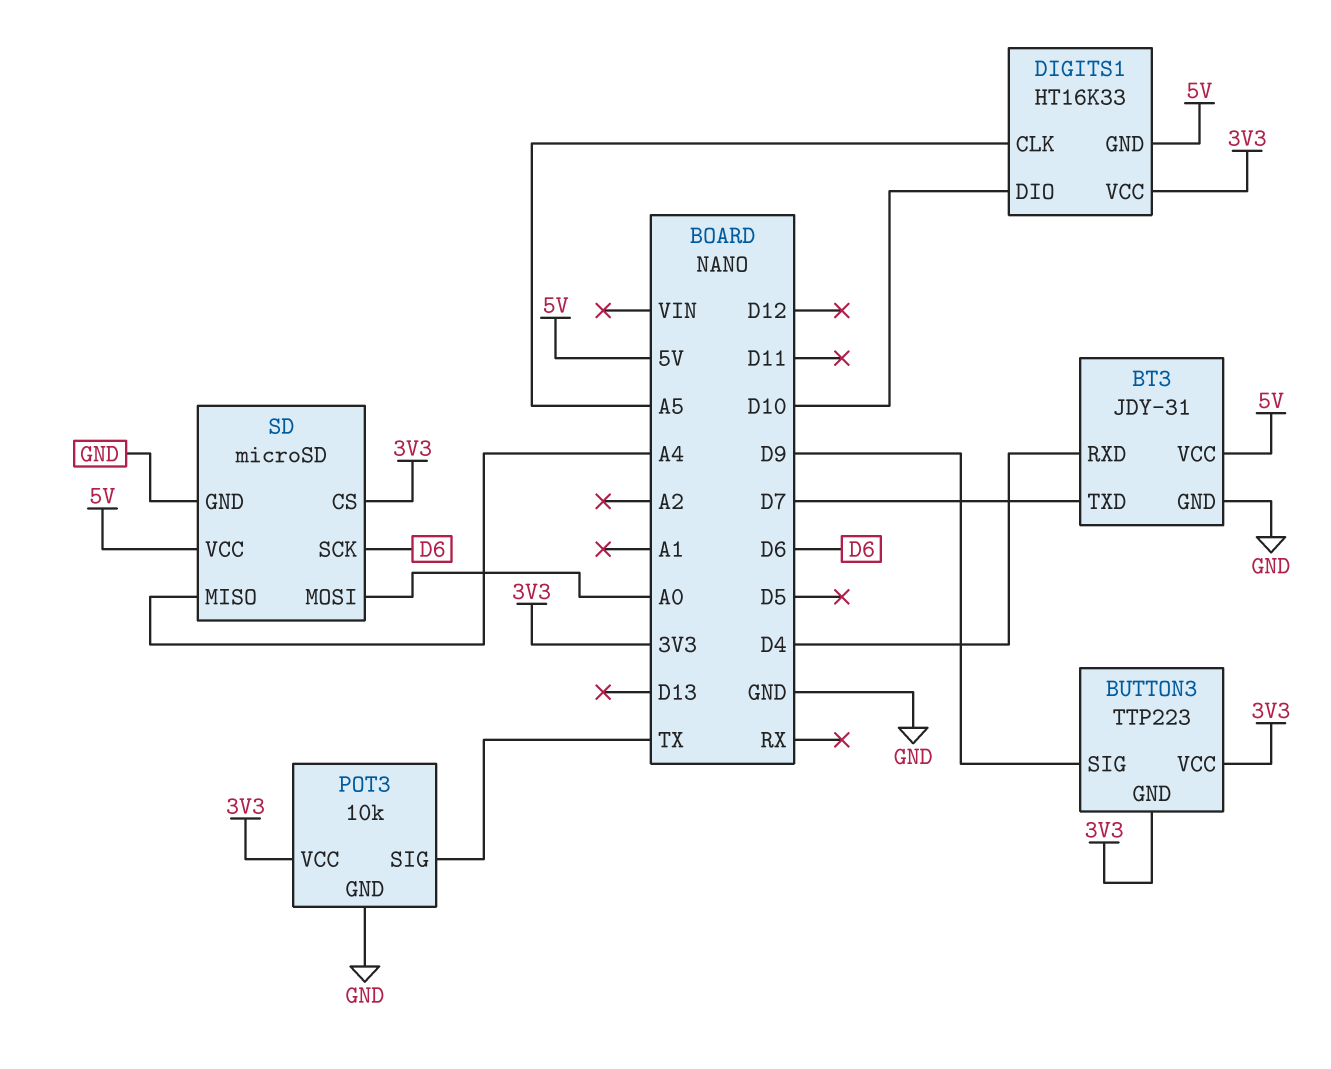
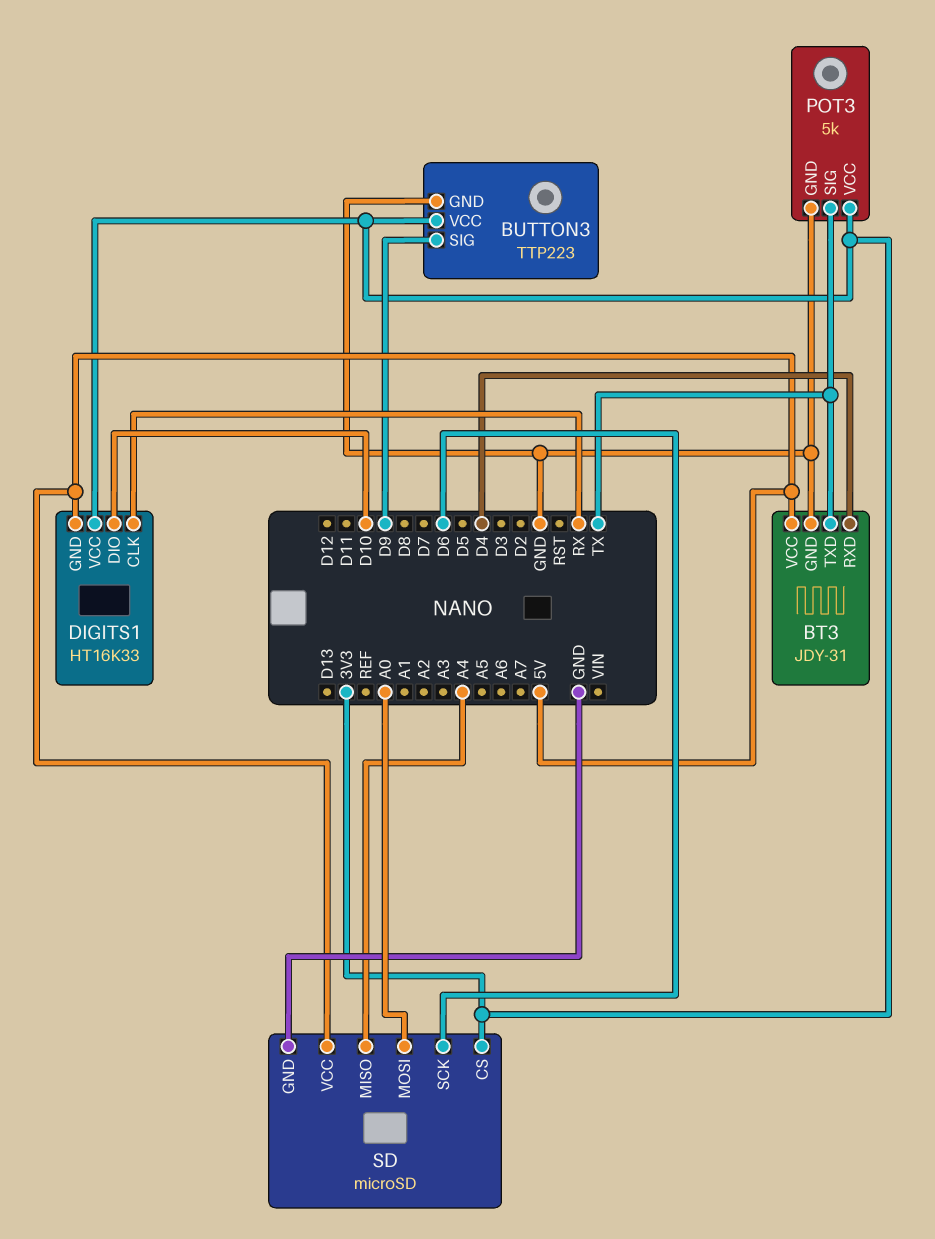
BT3 pin TXD: D7 -> TX
BUTTON3 pin GND: 3V3 -> GND
DIGITS1 pin CLK: A5 -> RX
POT3: 10k -> 5k

